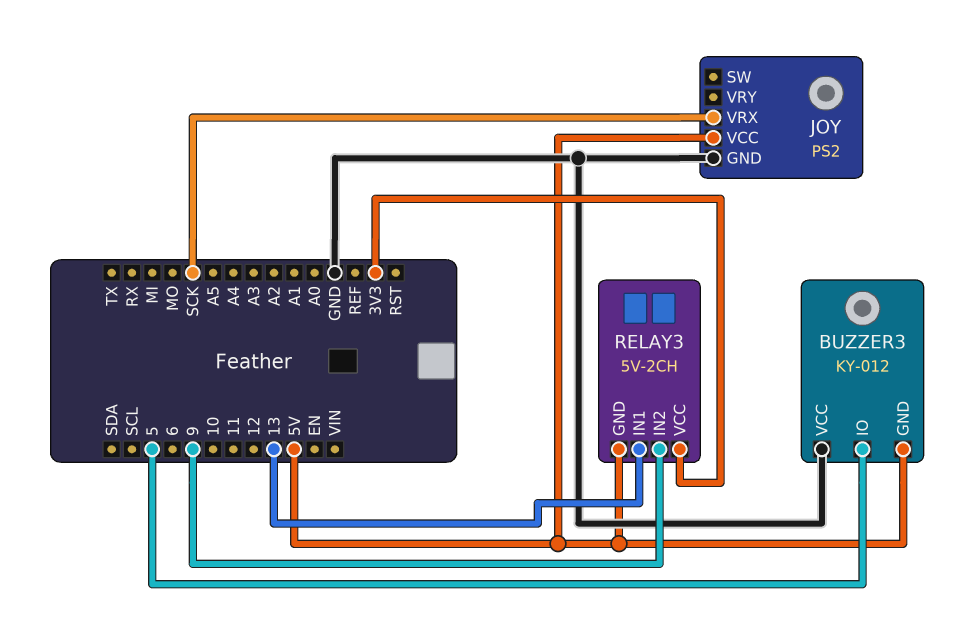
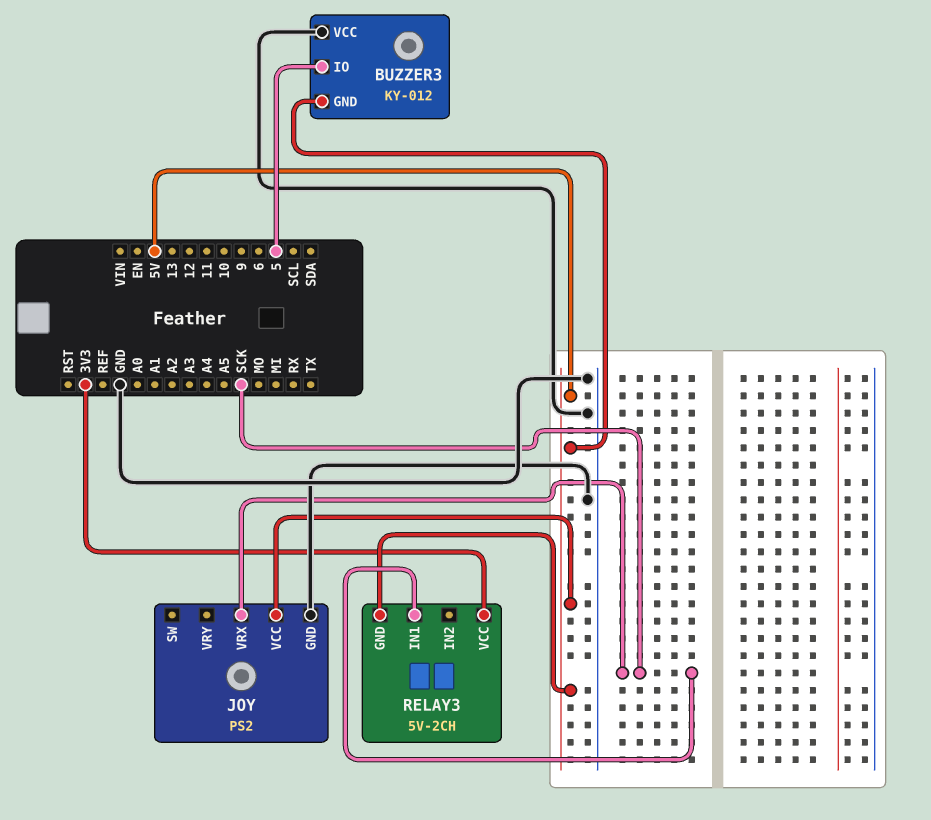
RELAY3 pin IN1: 13 -> SCK
RELAY3 pin IN2: 9 -> none

